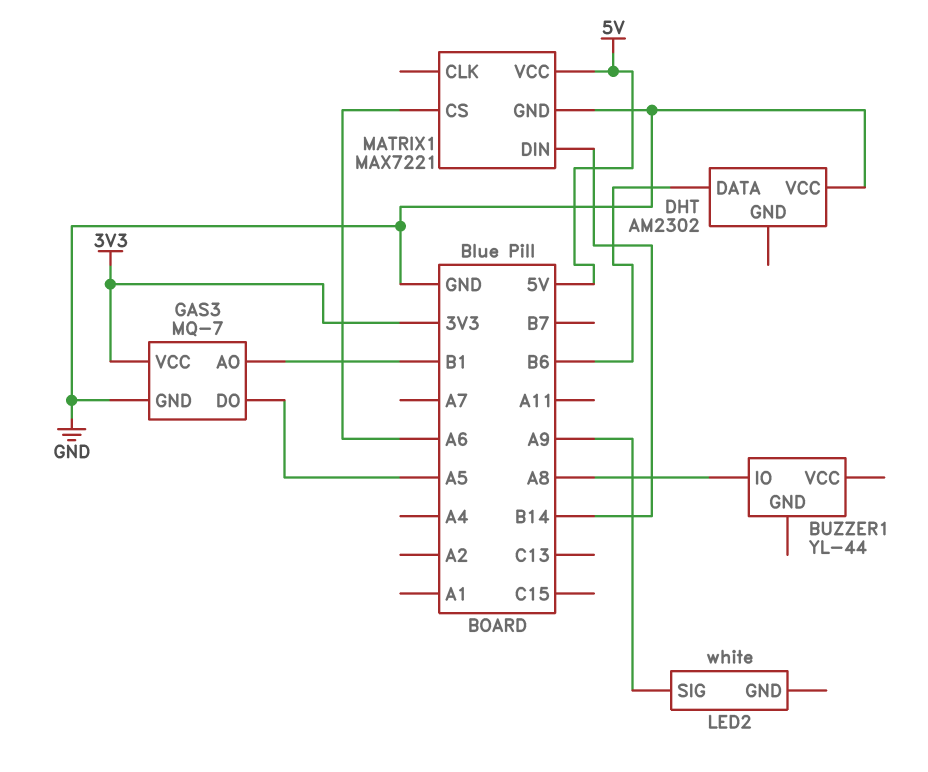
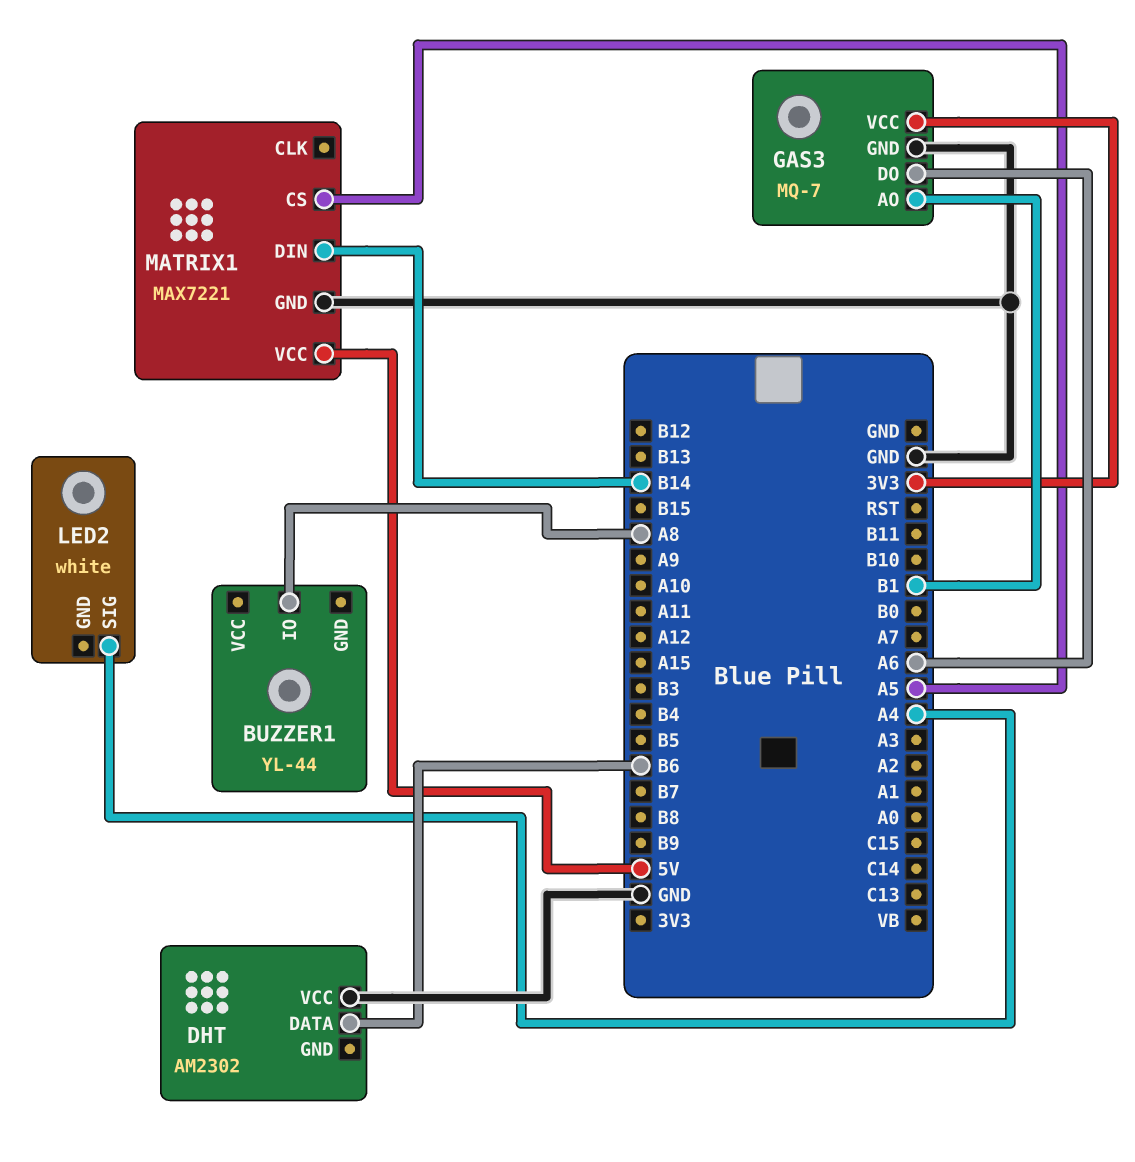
GAS3 pin DO: A5 -> A6
LED2 pin SIG: A9 -> A4
MATRIX1 pin CS: A6 -> A5

